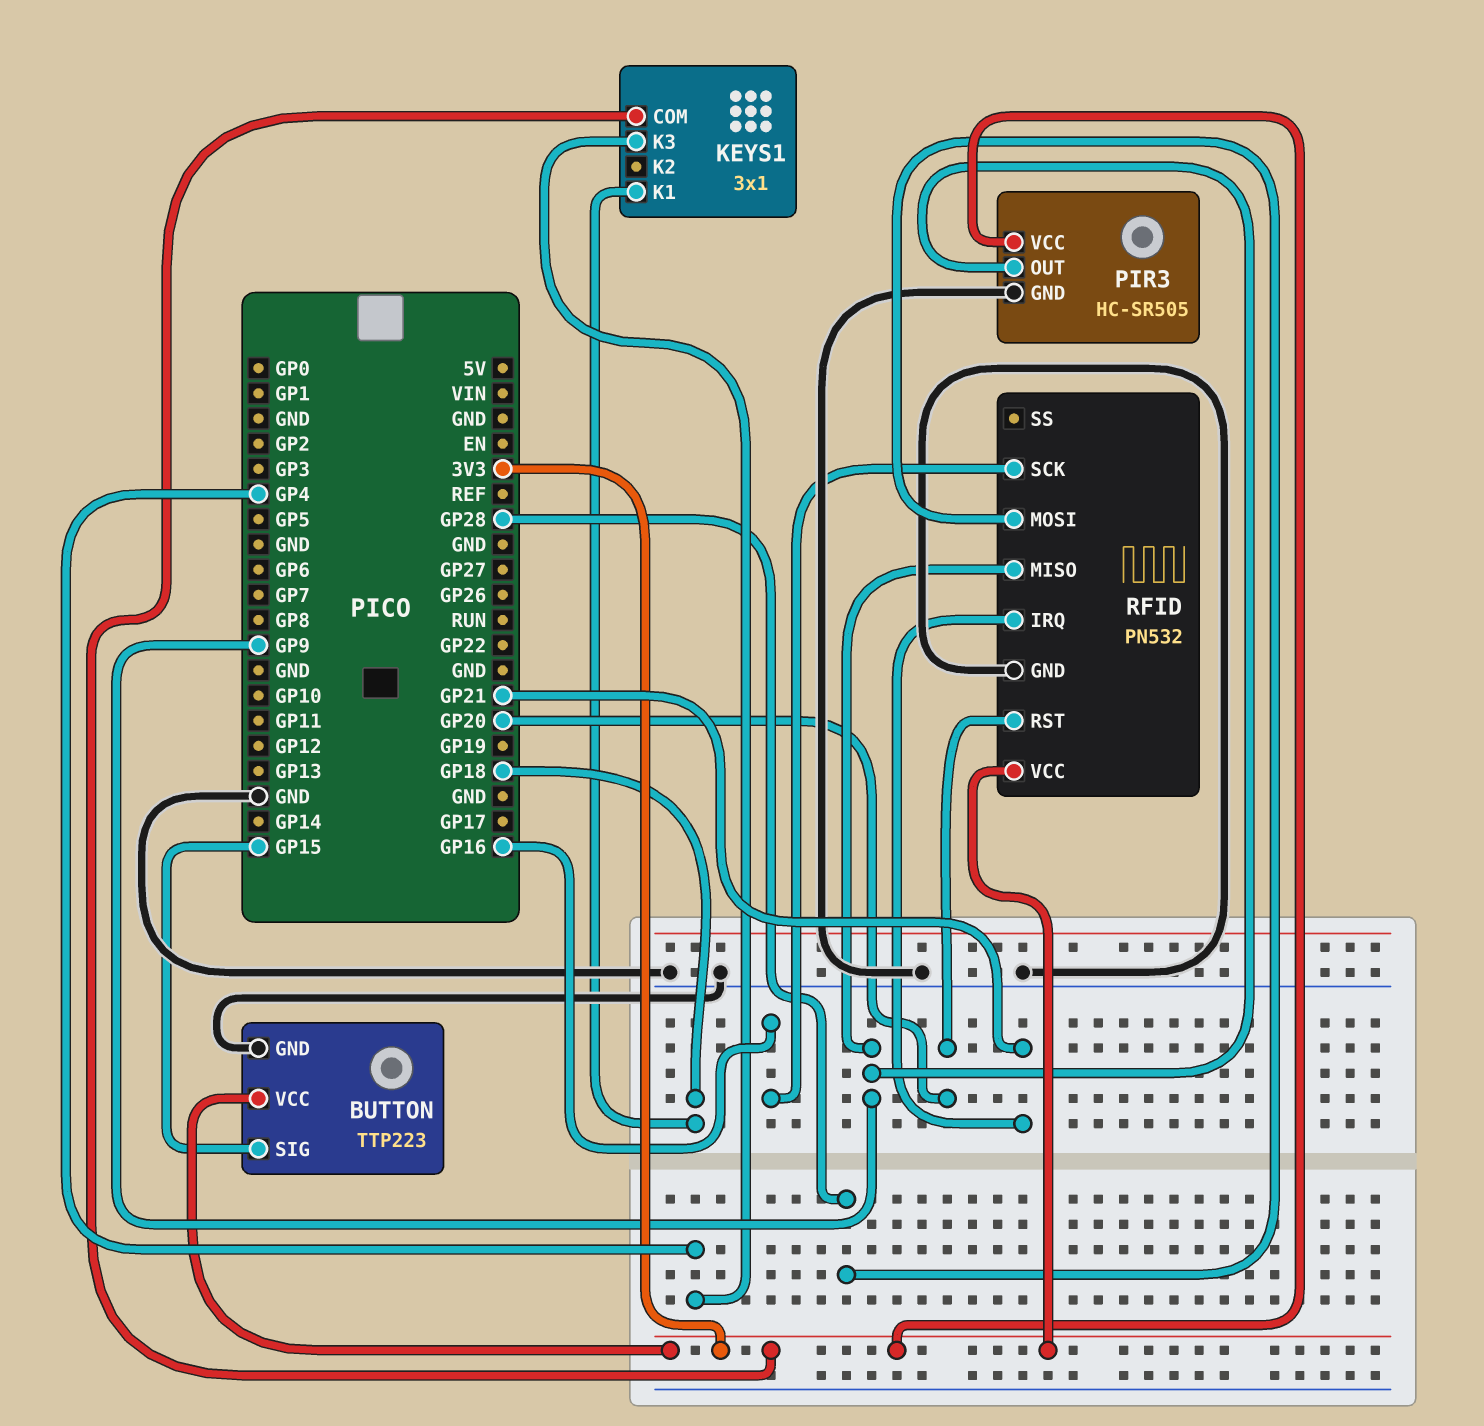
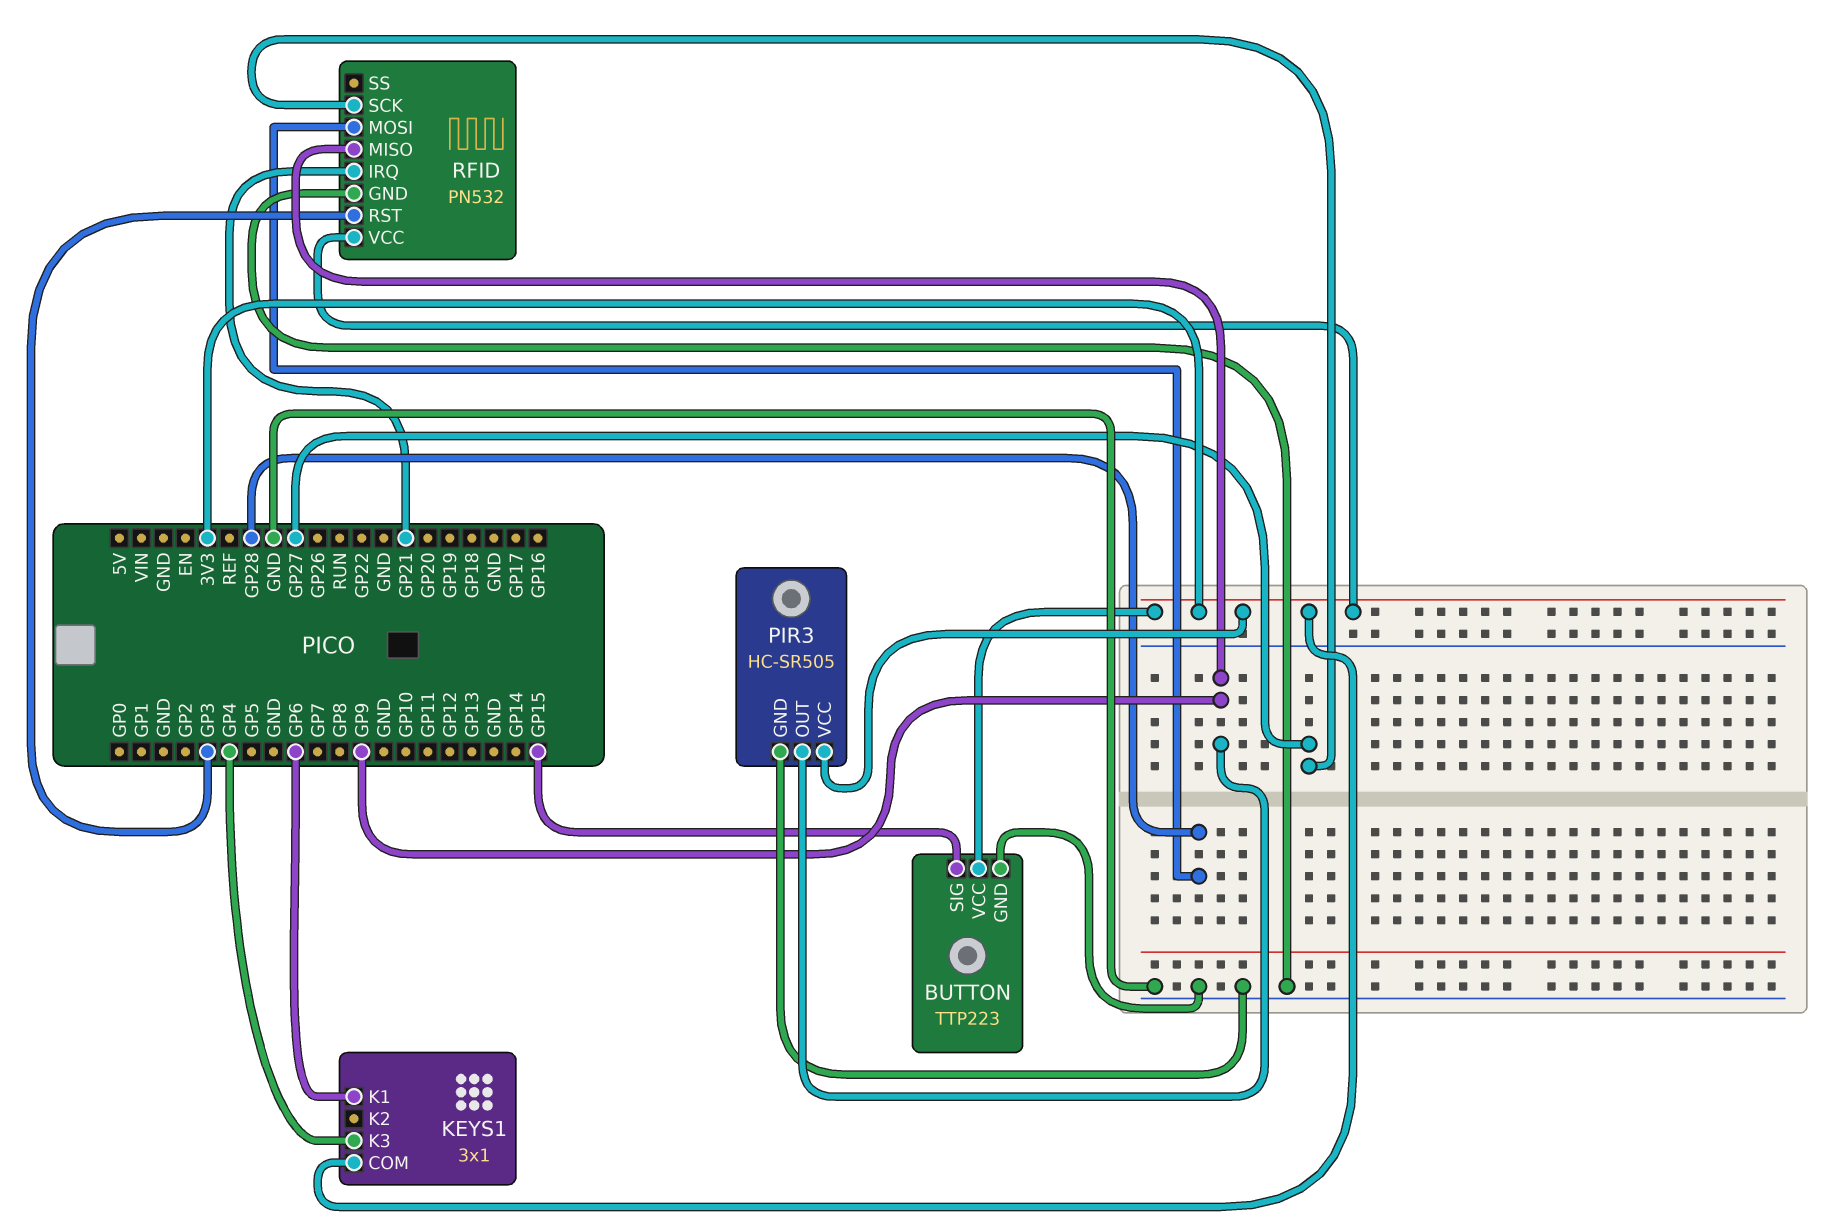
KEYS1 pin K1: GP18 -> GP6
RFID pin RST: GP20 -> GP3
RFID pin SCK: GP16 -> GP27

